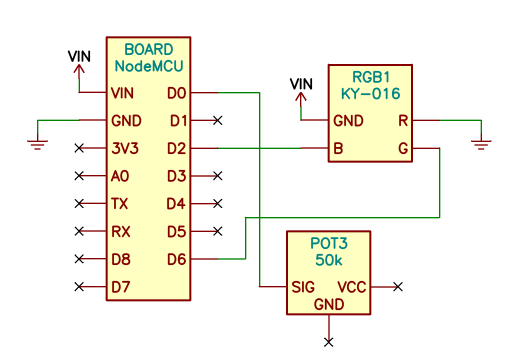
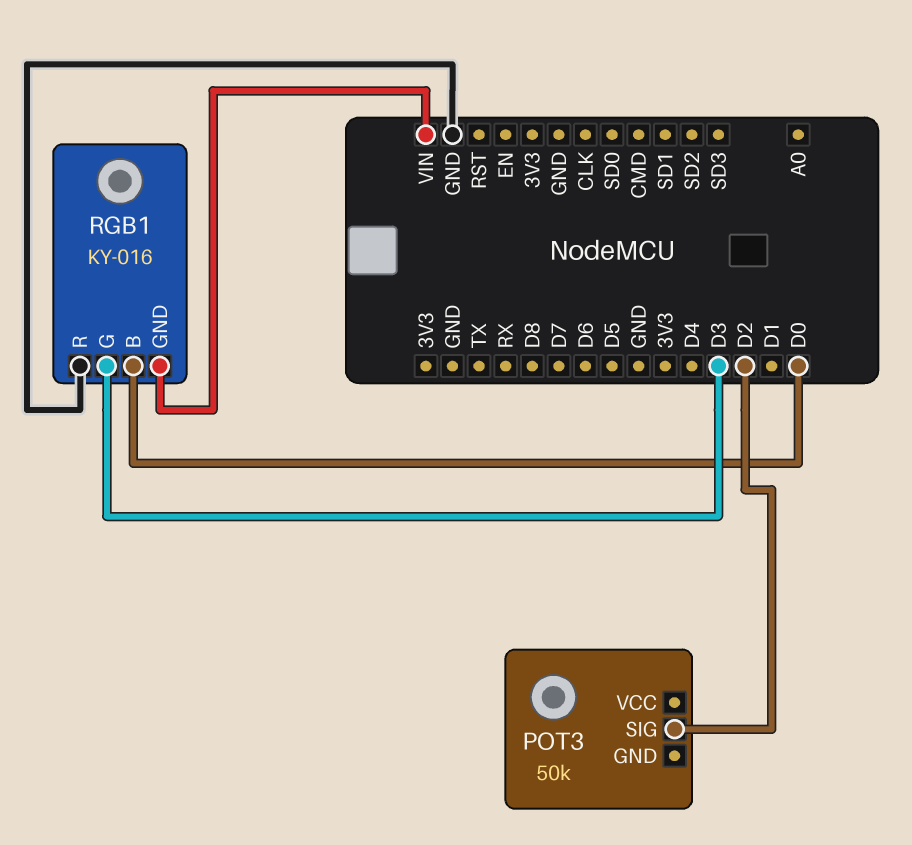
POT3 pin SIG: D0 -> D2
RGB1 pin B: D2 -> D0
RGB1 pin G: D6 -> D3

